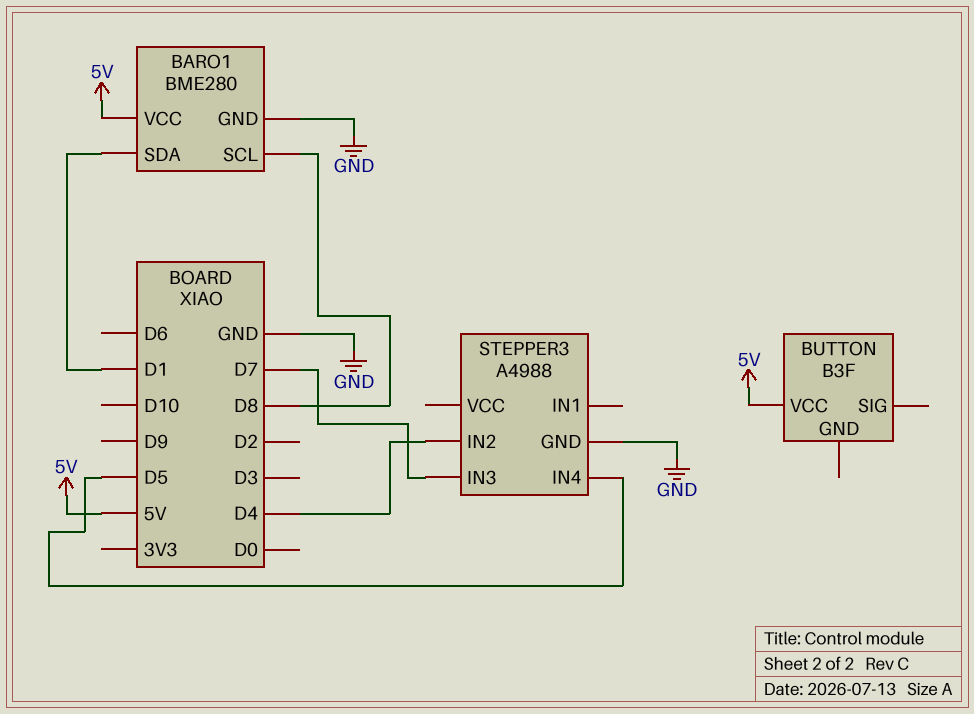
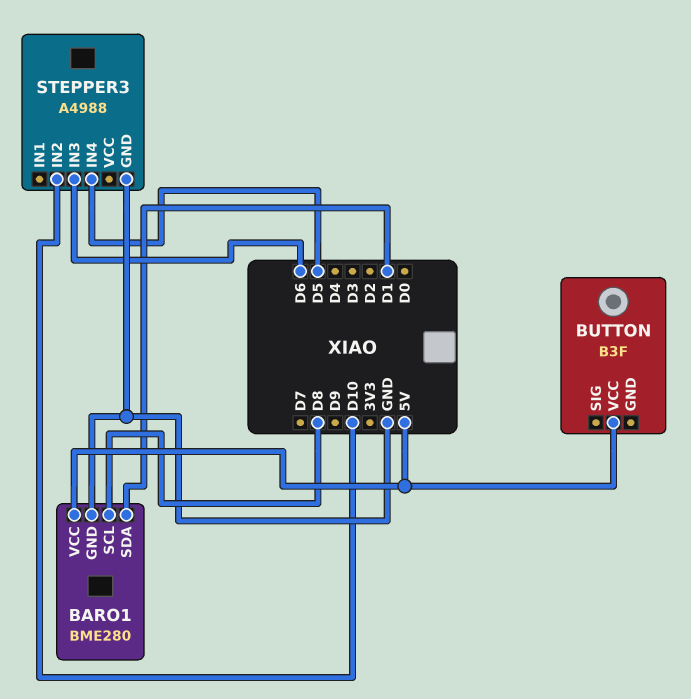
STEPPER3 pin IN2: D4 -> D10
STEPPER3 pin IN3: D7 -> D6

